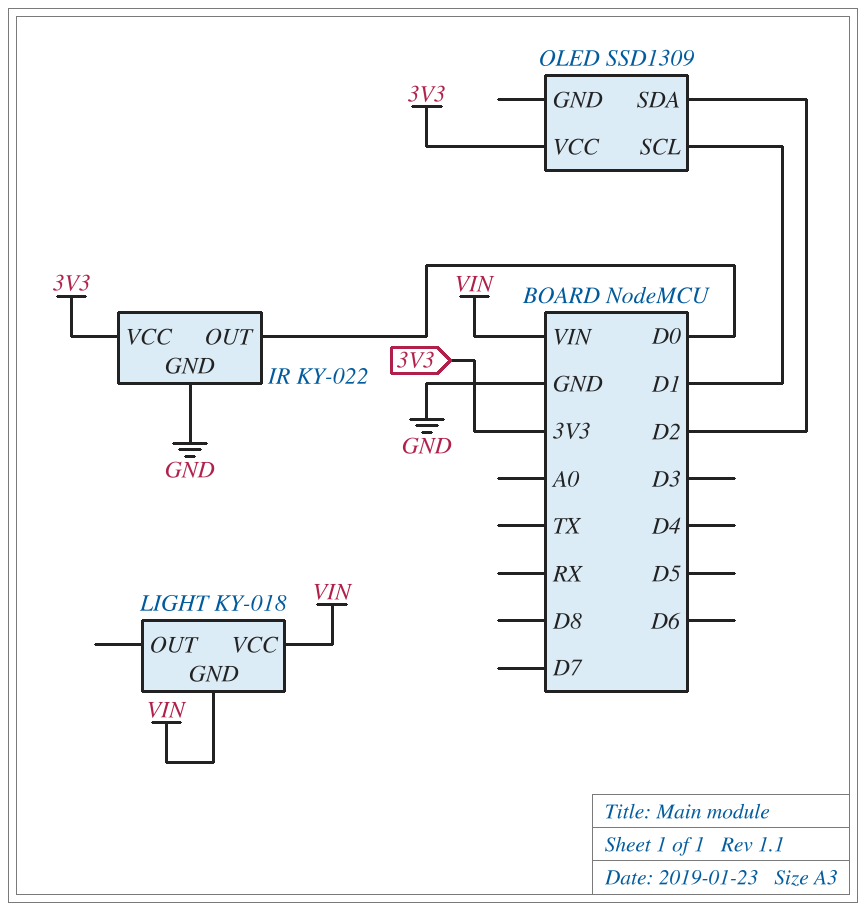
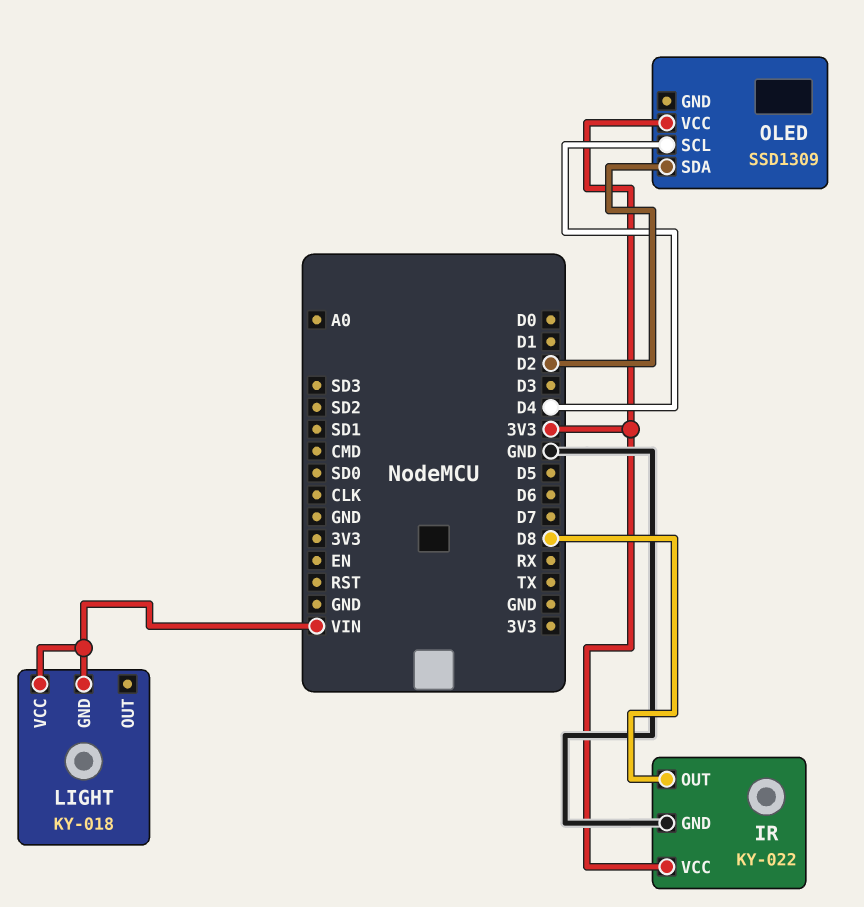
IR pin OUT: D0 -> D8
OLED pin SCL: D1 -> D4

